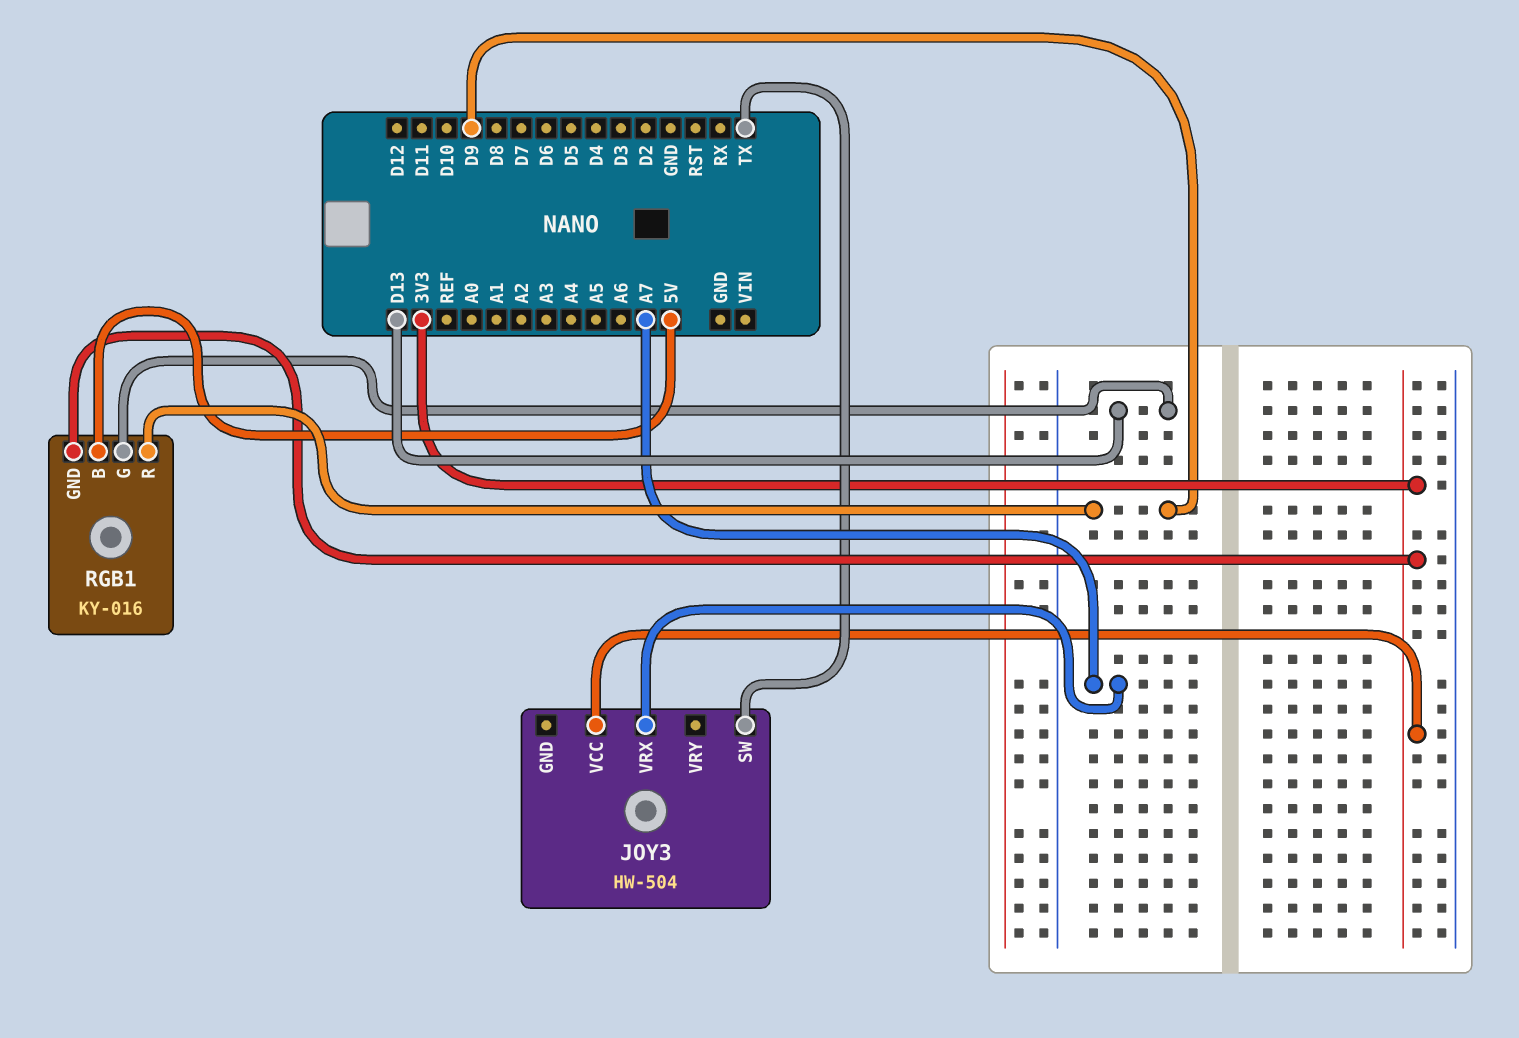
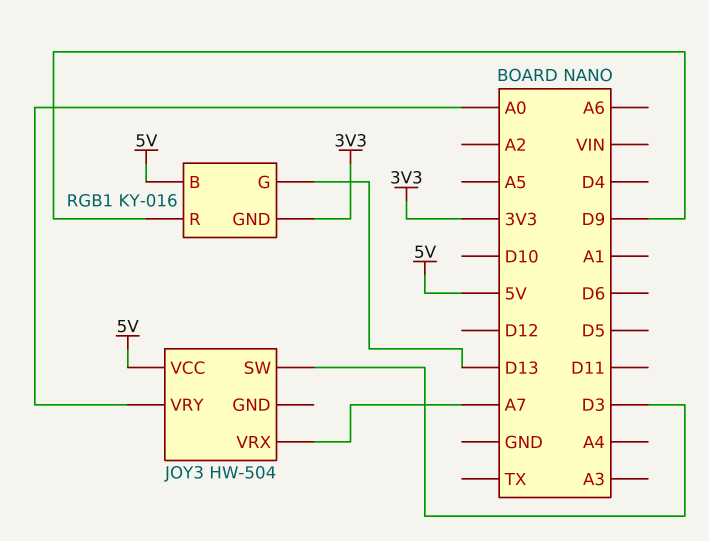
JOY3 pin SW: TX -> D3
JOY3 pin VCC: 3V3 -> 5V
JOY3 pin VRY: none -> A0

